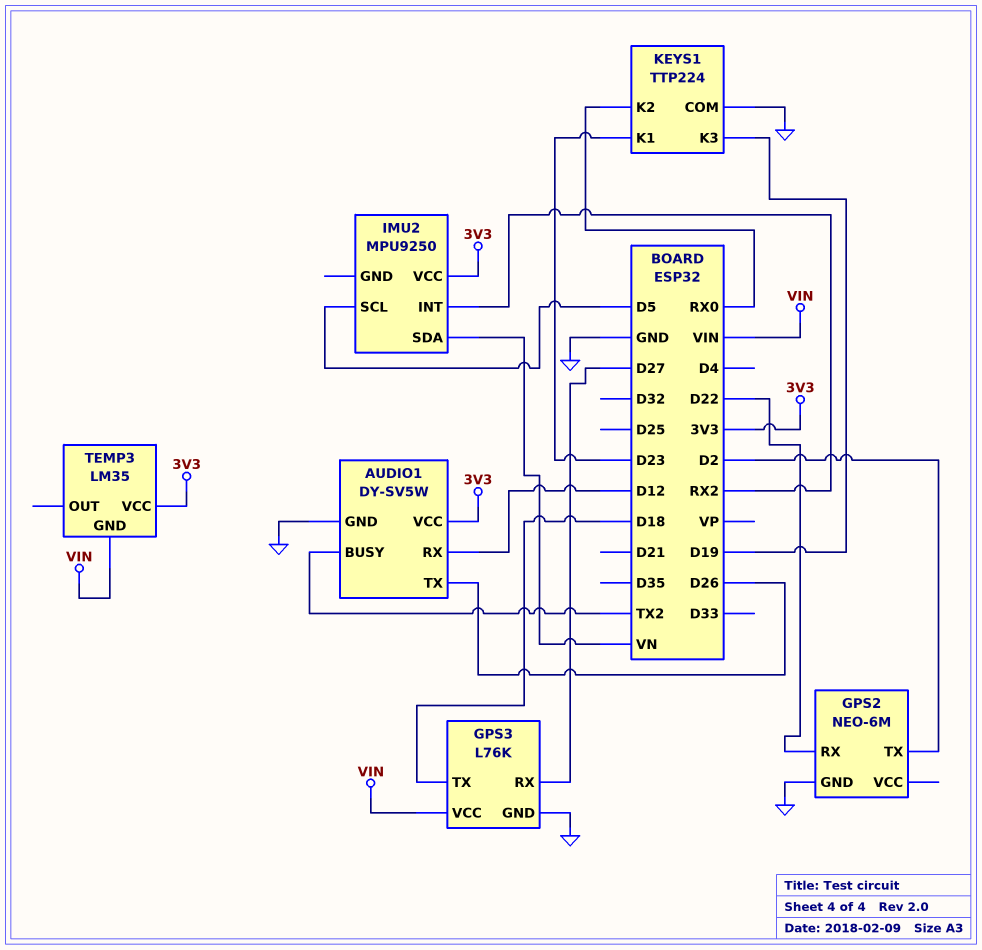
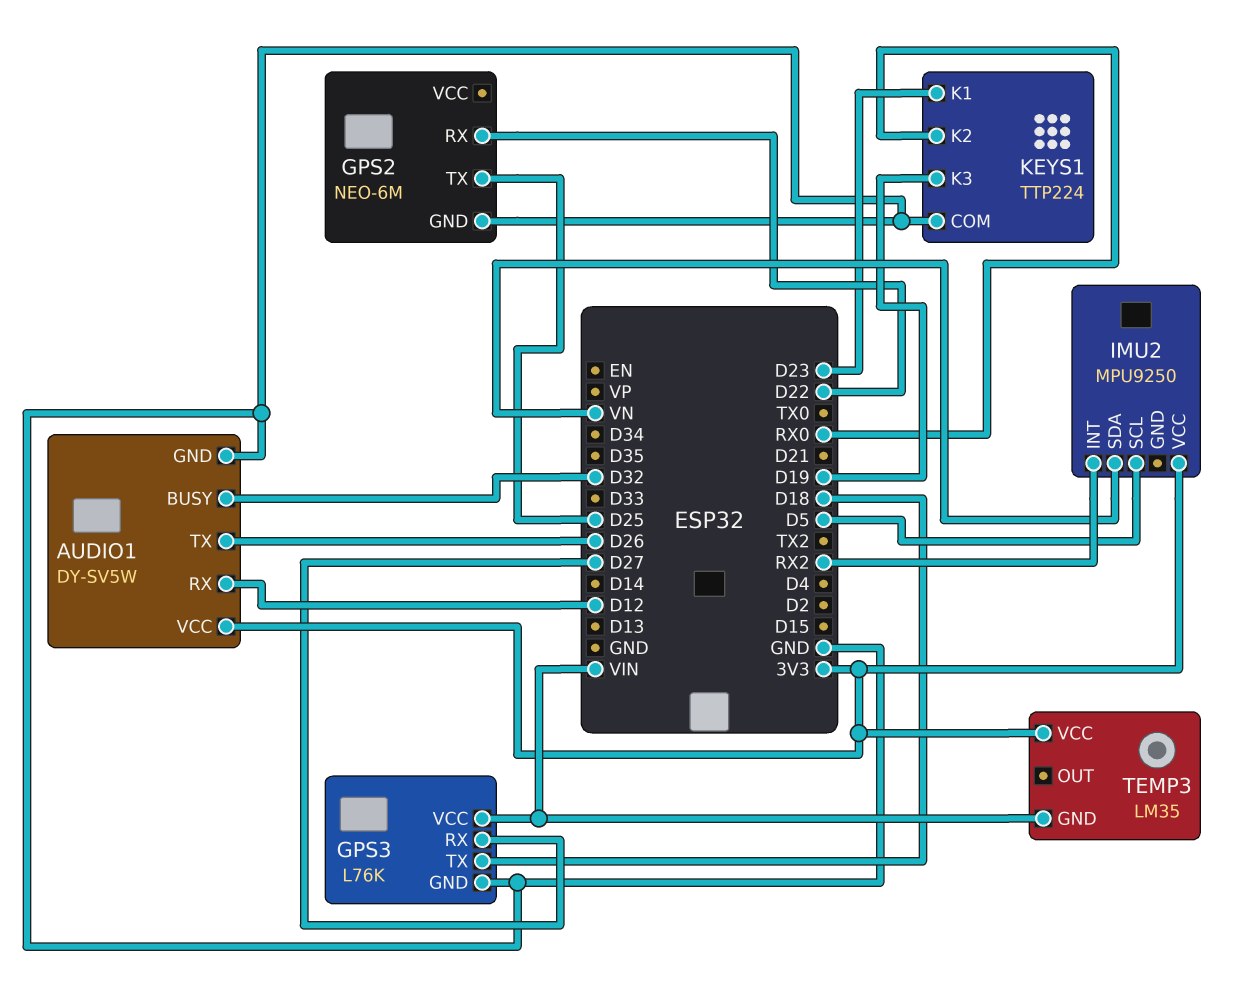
AUDIO1 pin BUSY: TX2 -> D32
GPS2 pin TX: D2 -> D25

